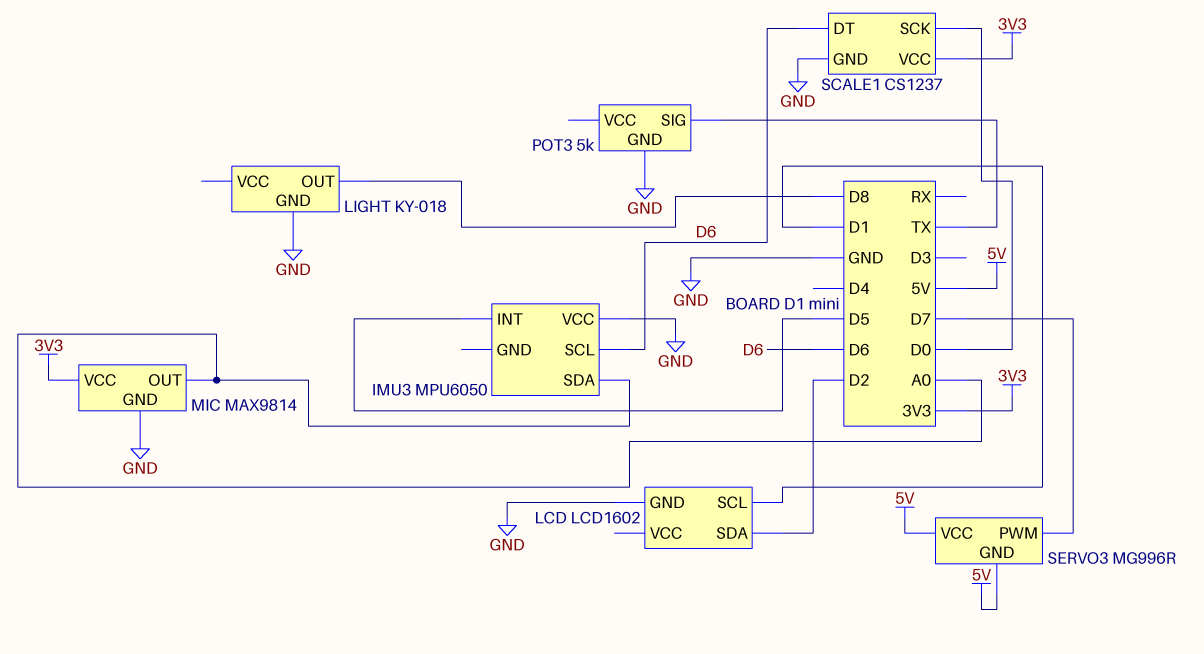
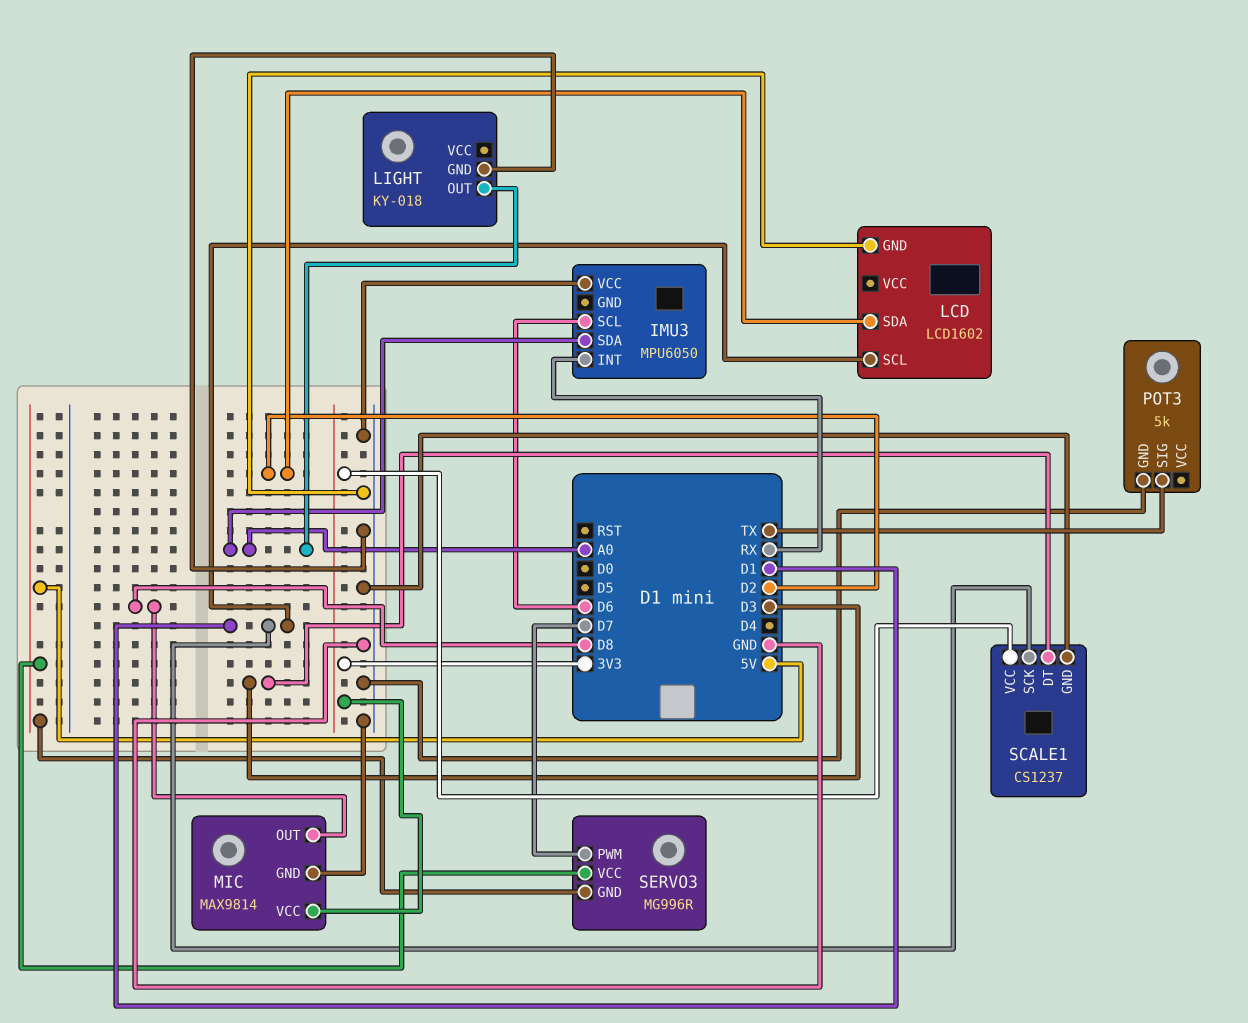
IMU3 pin INT: D5 -> RX
LIGHT pin OUT: D8 -> A0
MIC pin OUT: A0 -> D8
SCALE1 pin DT: D6 -> D3
SCALE1 pin SCK: D0 -> D1

